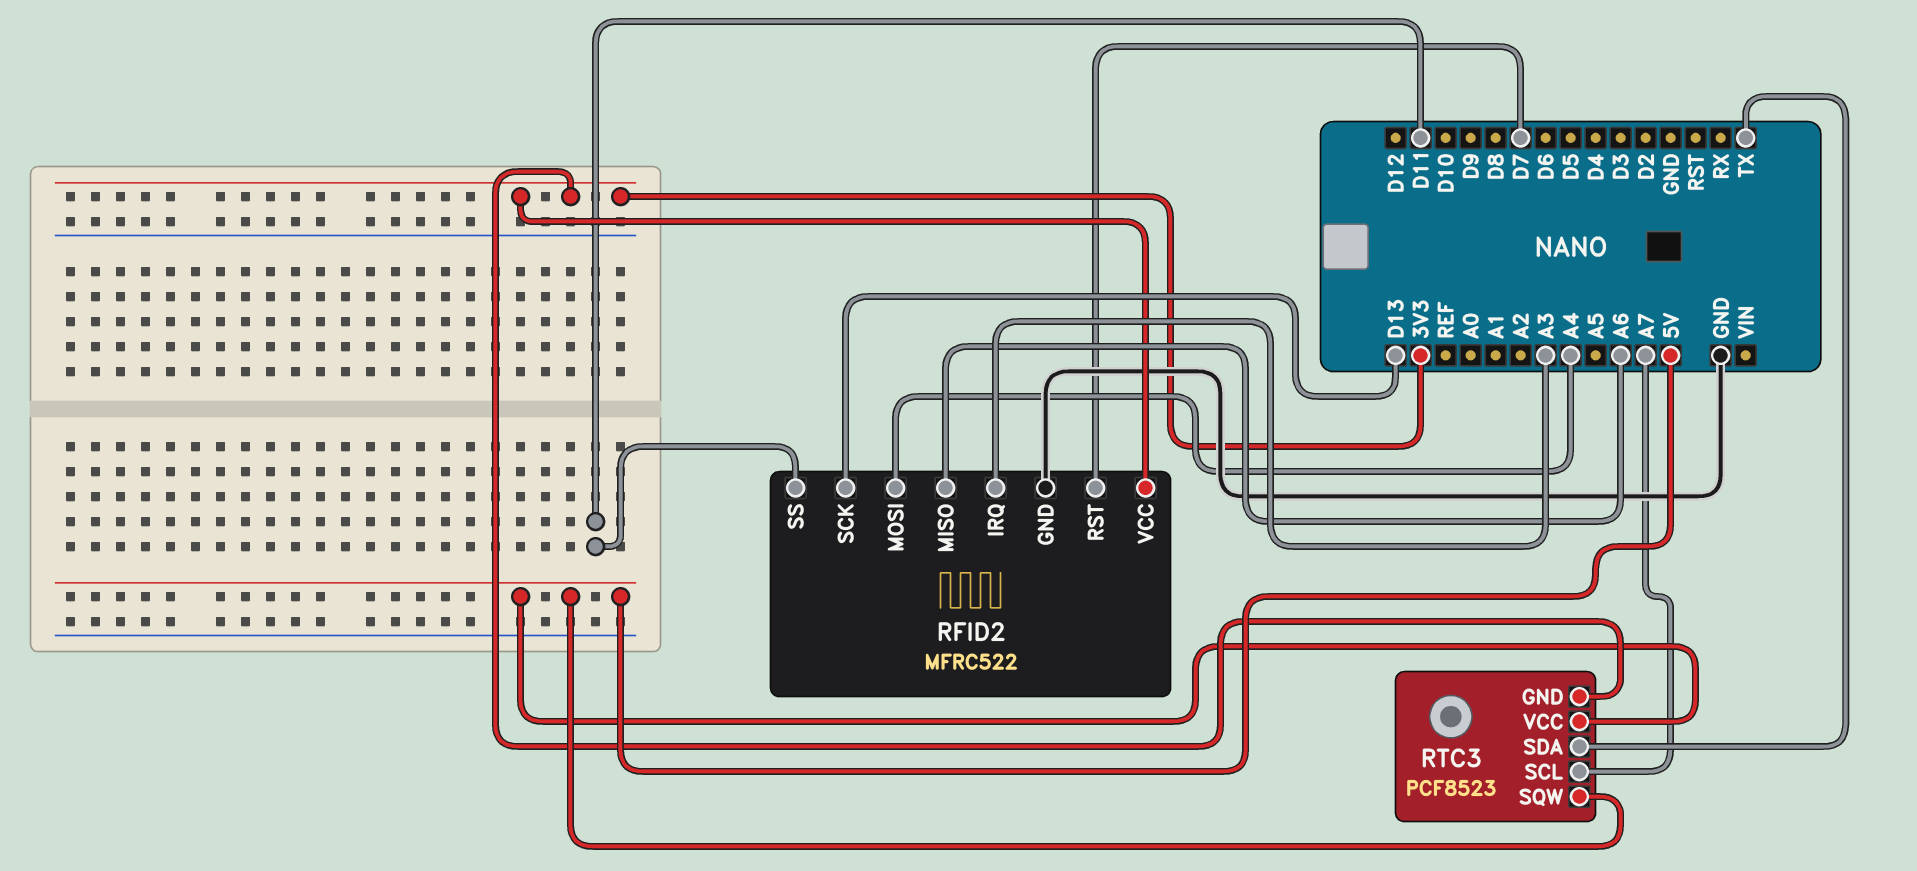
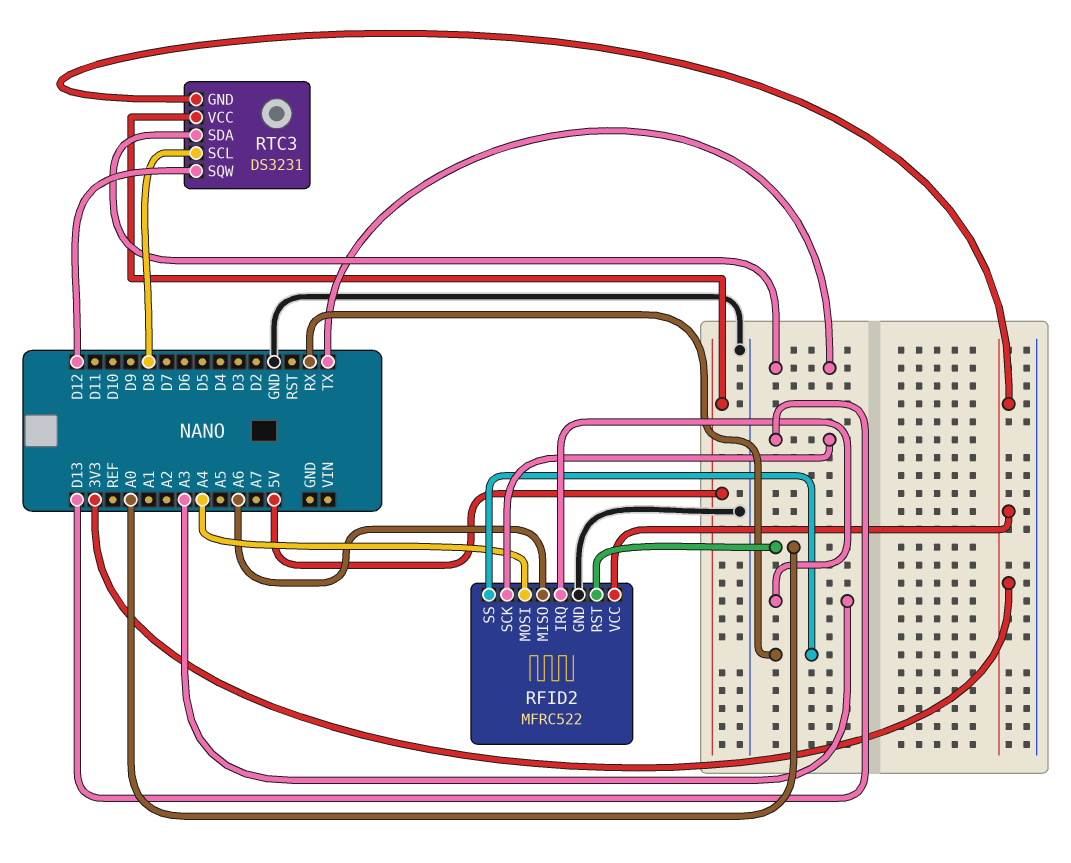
RFID2 pin RST: D7 -> A0
RFID2 pin SS: D11 -> RX
RTC3: PCF8523 -> DS3231
RTC3 pin SCL: A7 -> D8
RTC3 pin SQW: 5V -> D12

